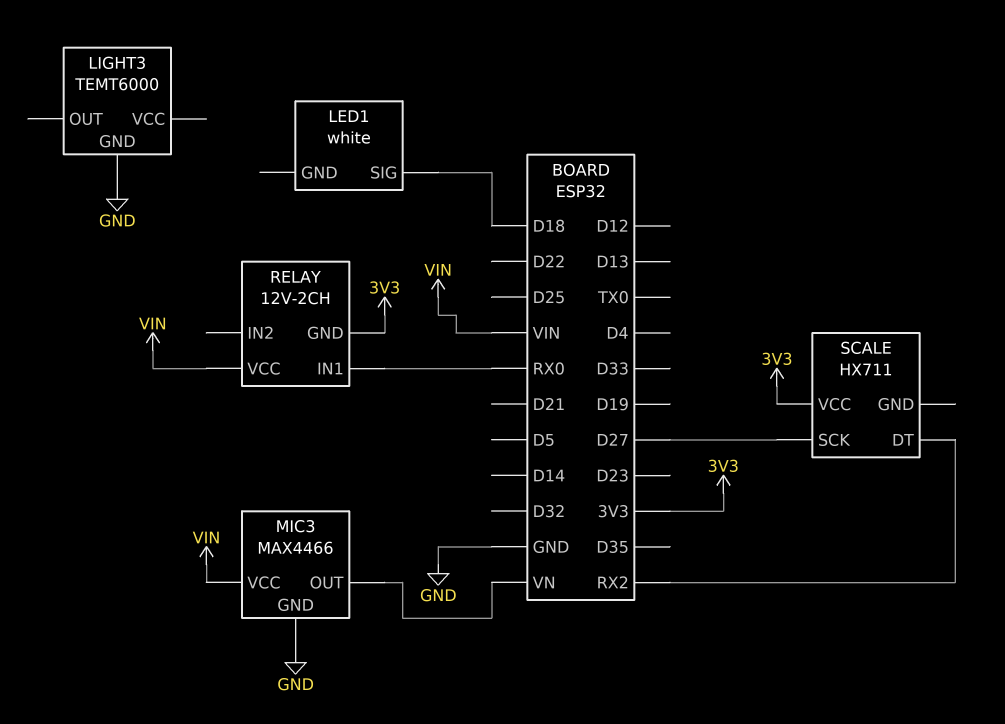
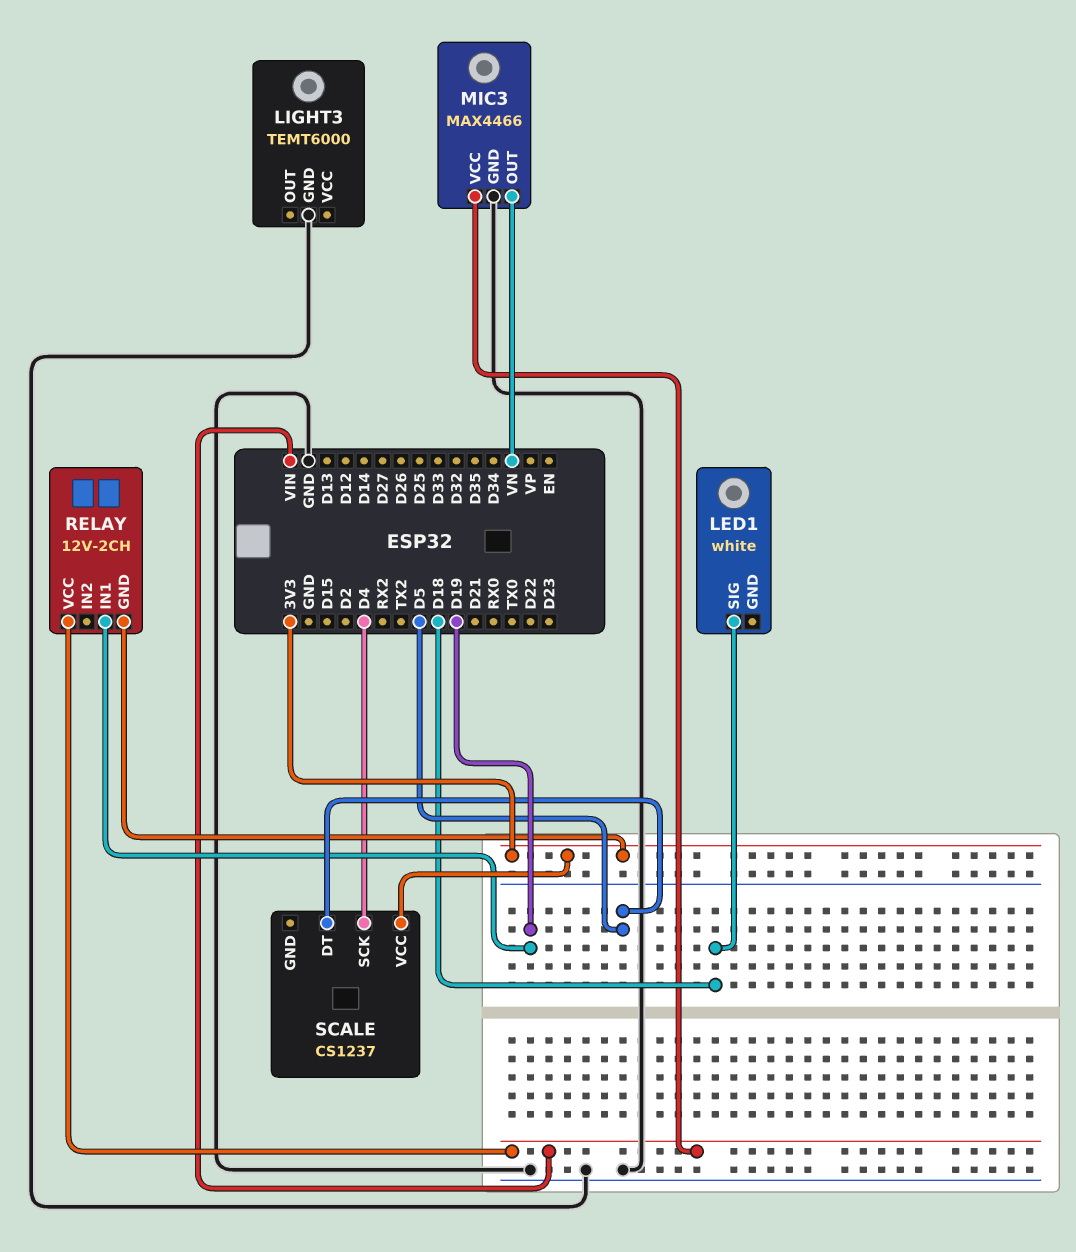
RELAY pin IN1: RX0 -> D19
SCALE: HX711 -> CS1237
SCALE pin DT: RX2 -> D5
SCALE pin SCK: D27 -> D4

